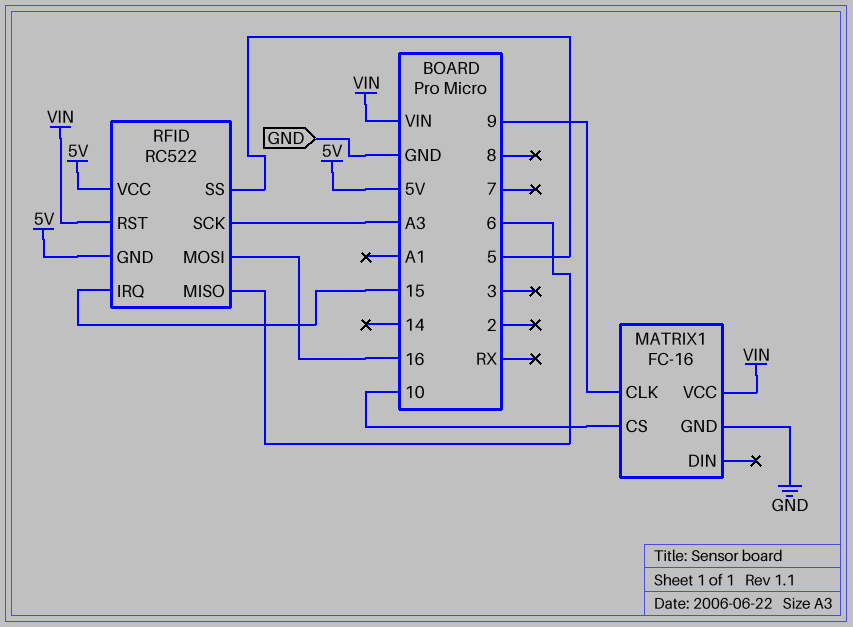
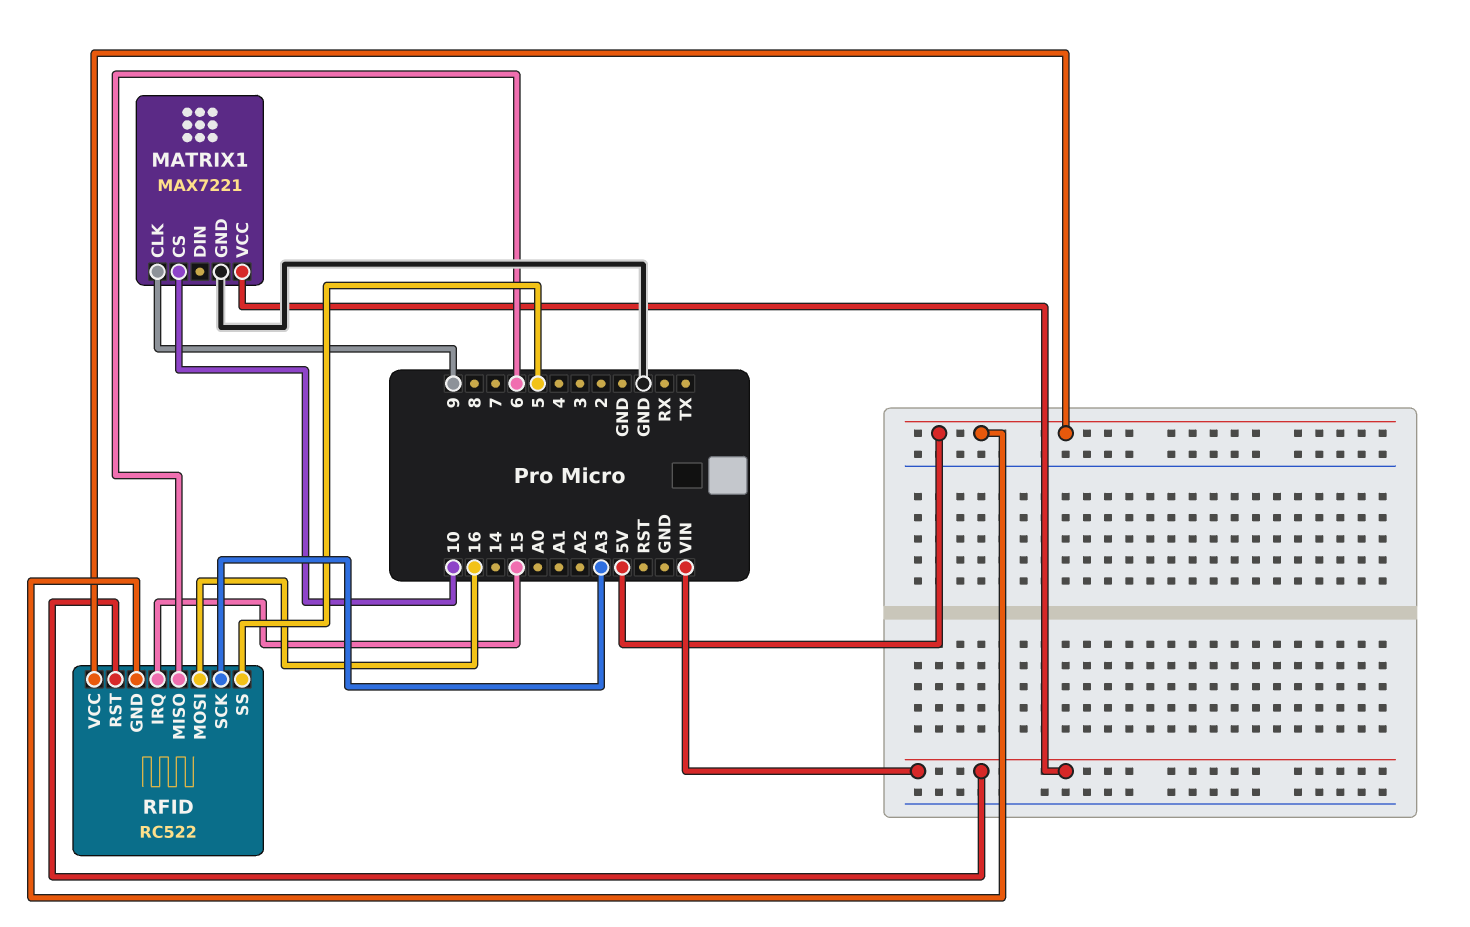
MATRIX1: FC-16 -> MAX7221

